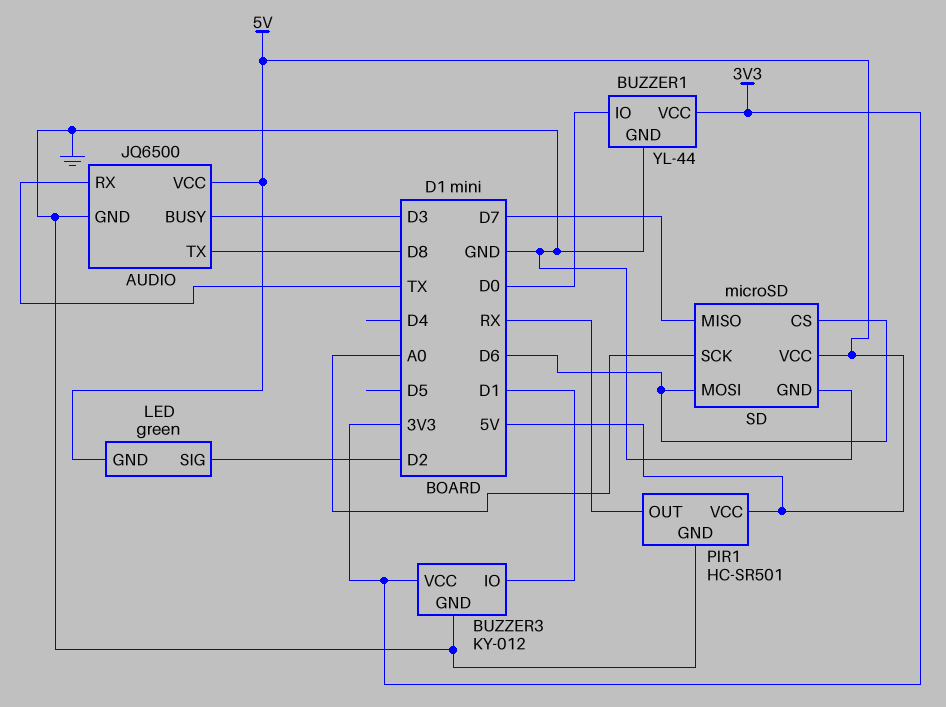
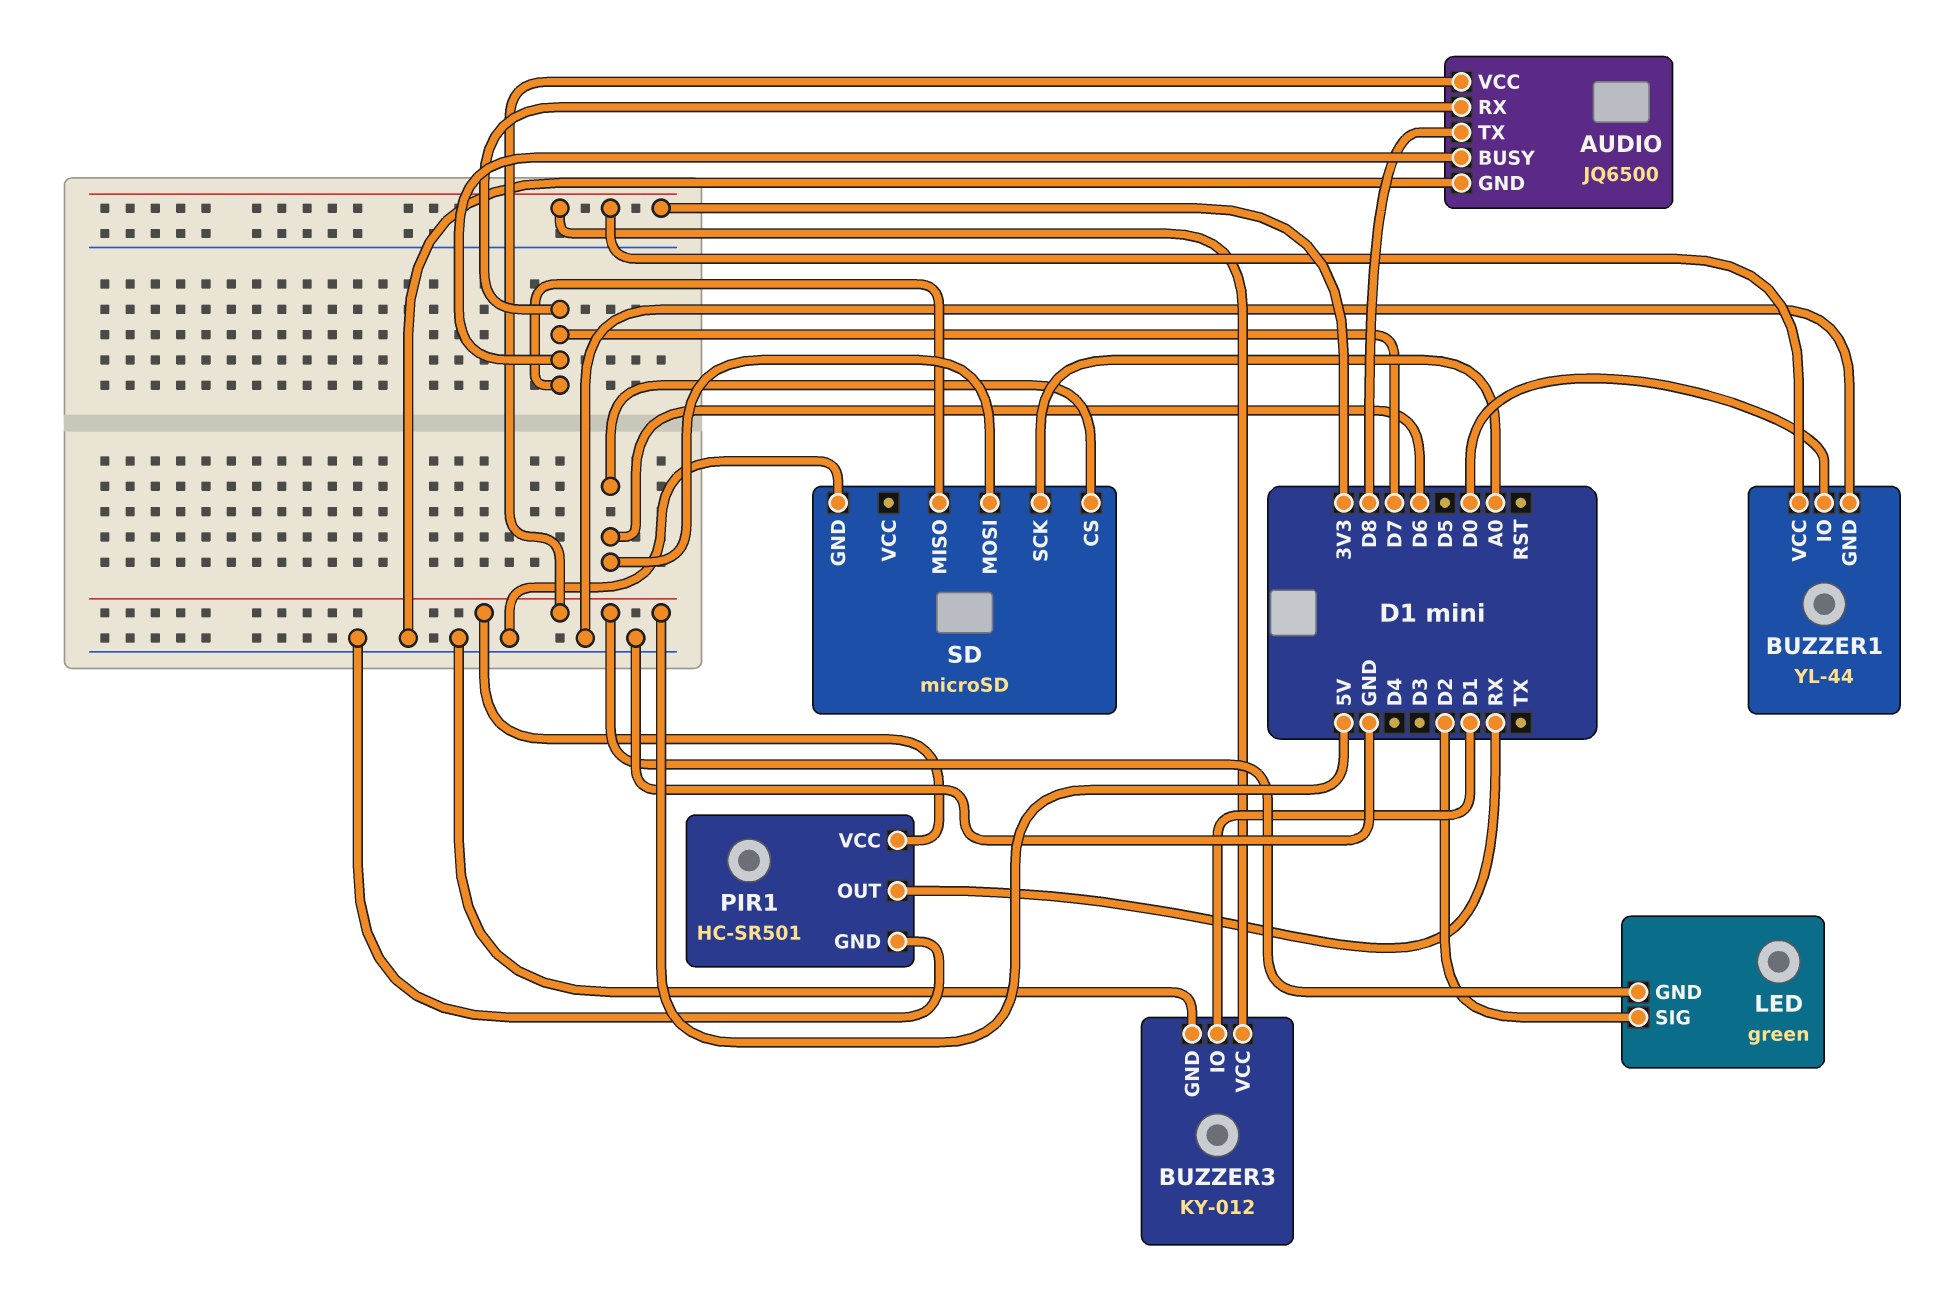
AUDIO pin BUSY: D3 -> D7
AUDIO pin RX: TX -> D7
SD pin VCC: 5V -> none

